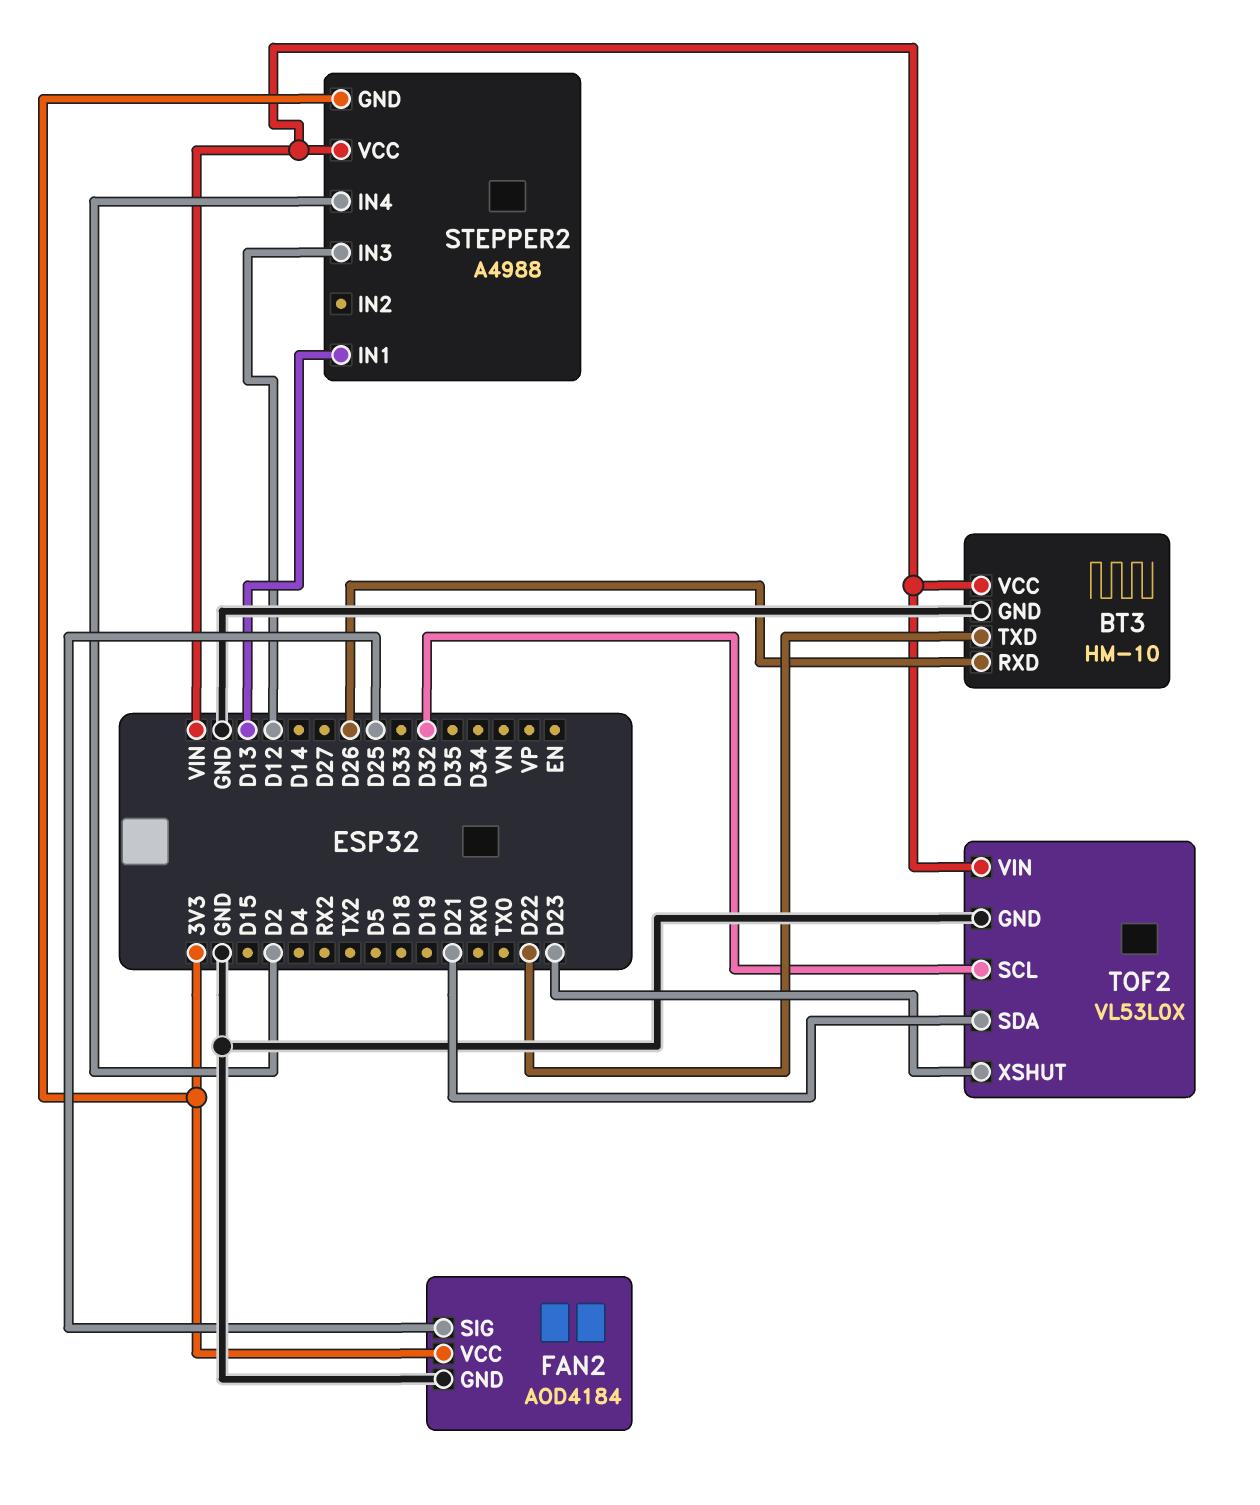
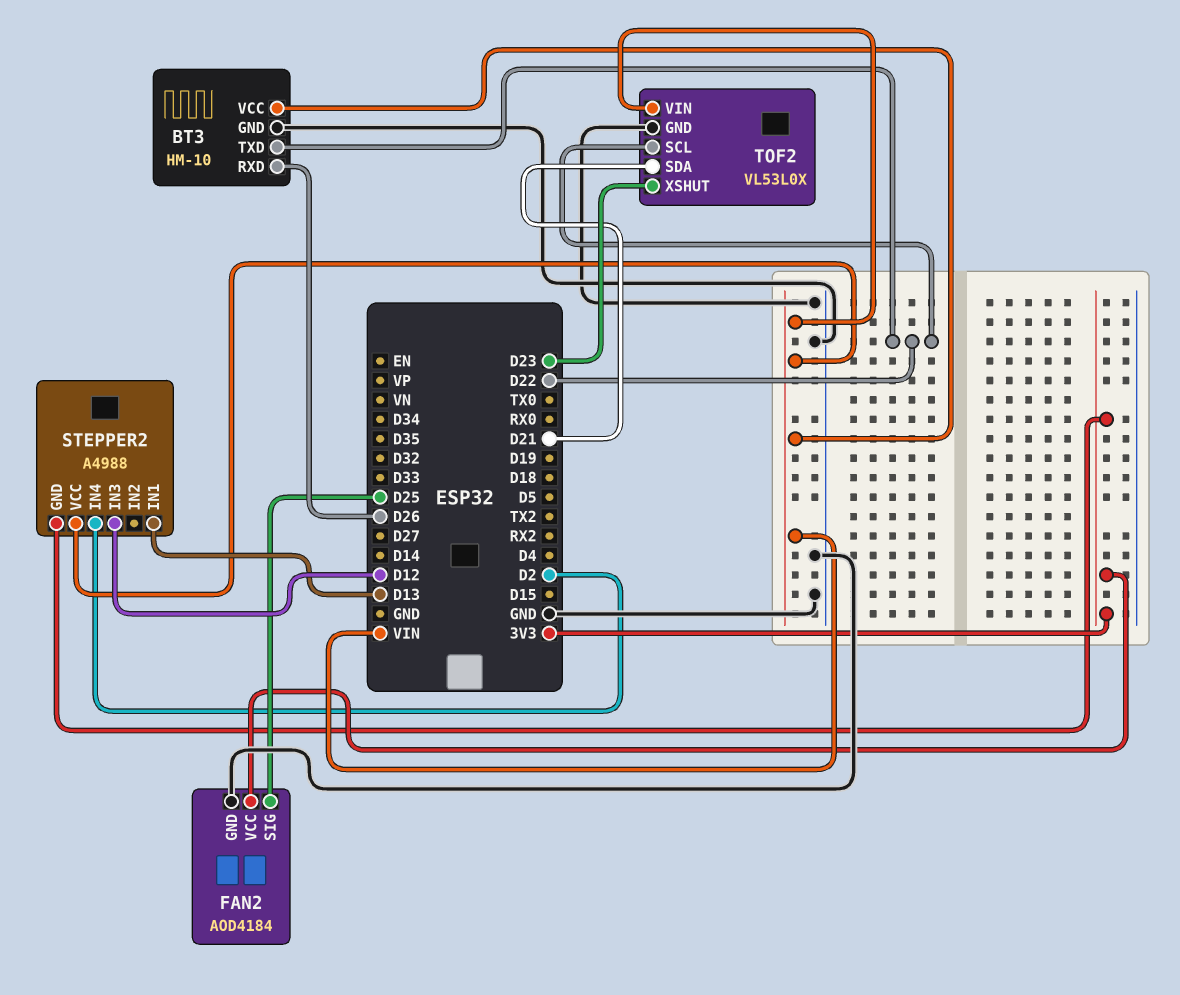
TOF2 pin SCL: D32 -> D22

